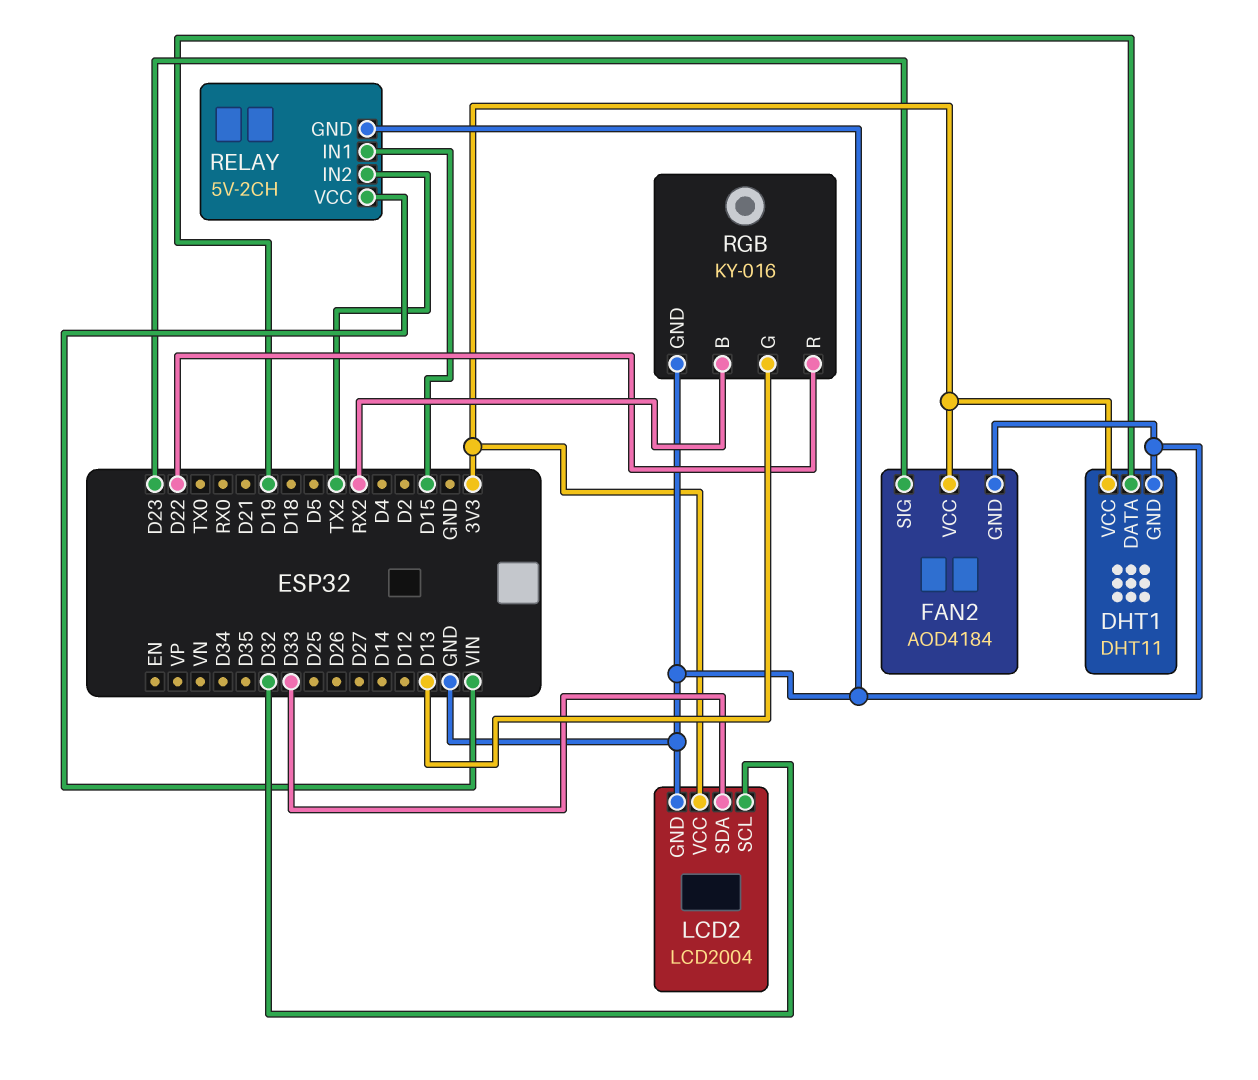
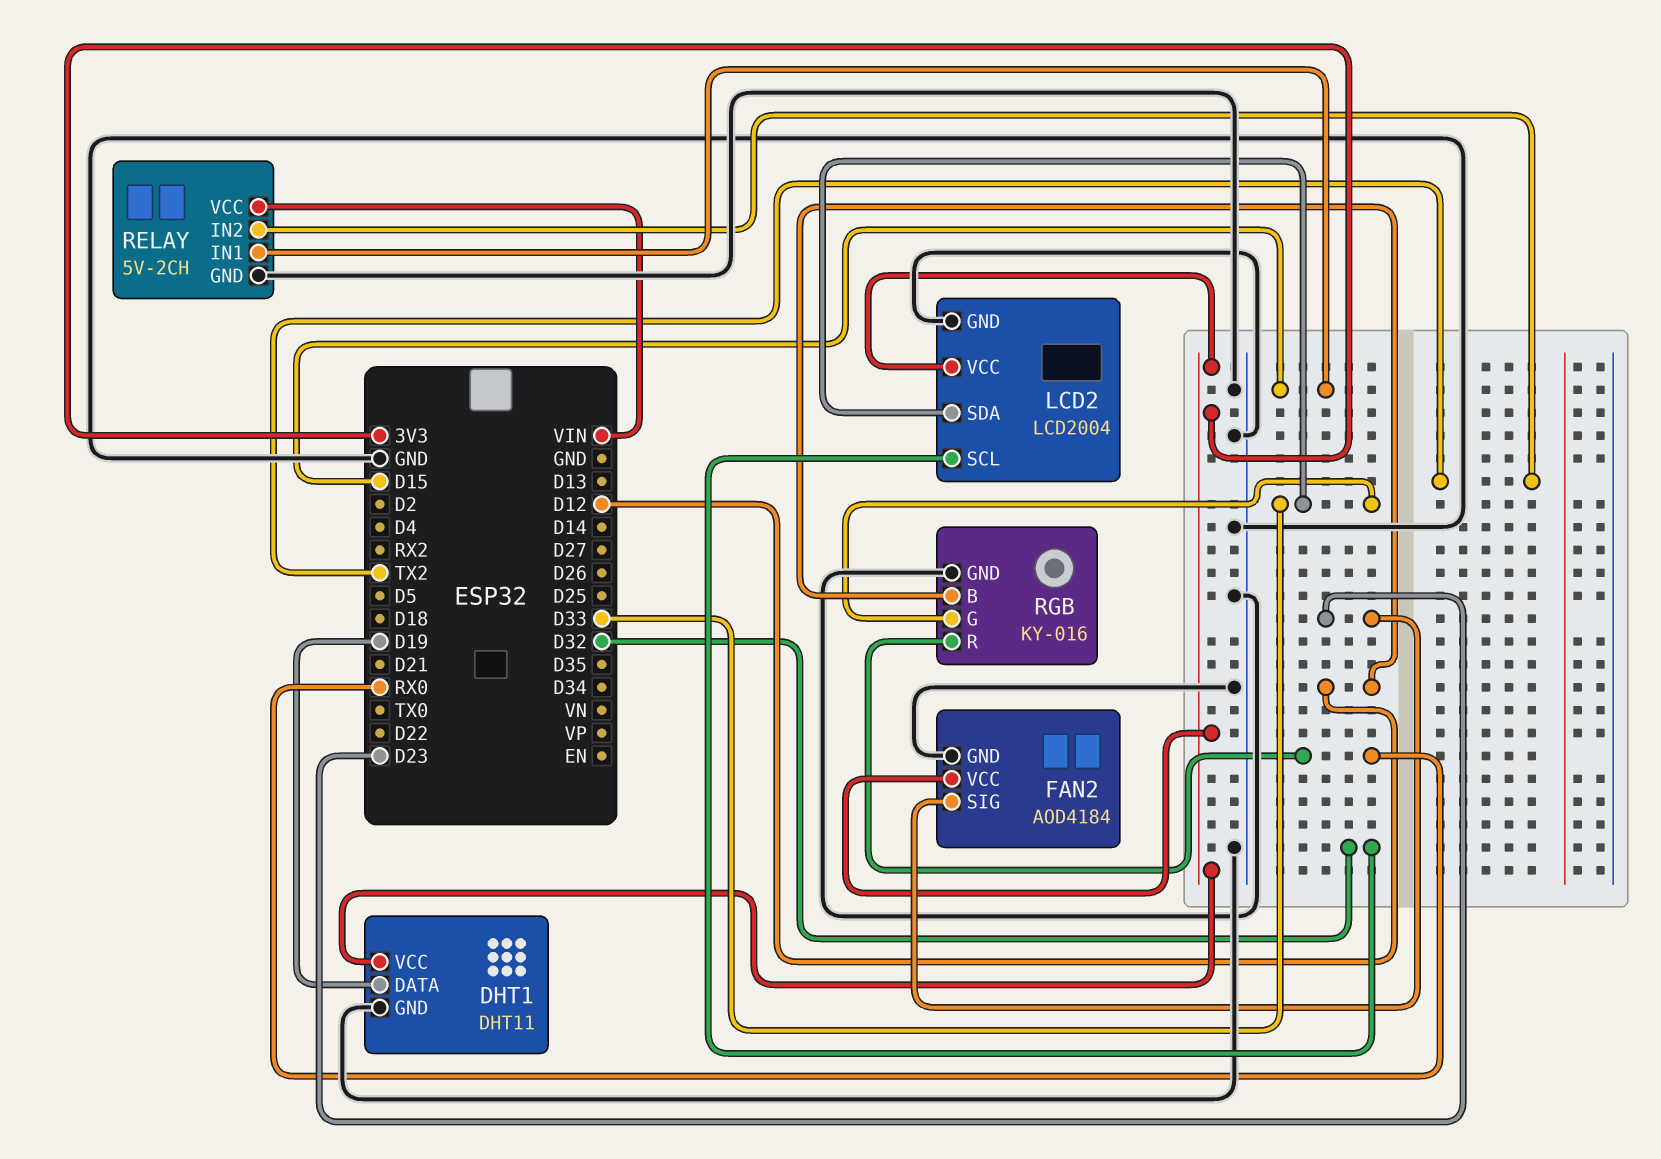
RGB pin B: RX2 -> D12
RGB pin G: D13 -> D33
RGB pin R: D22 -> RX0

